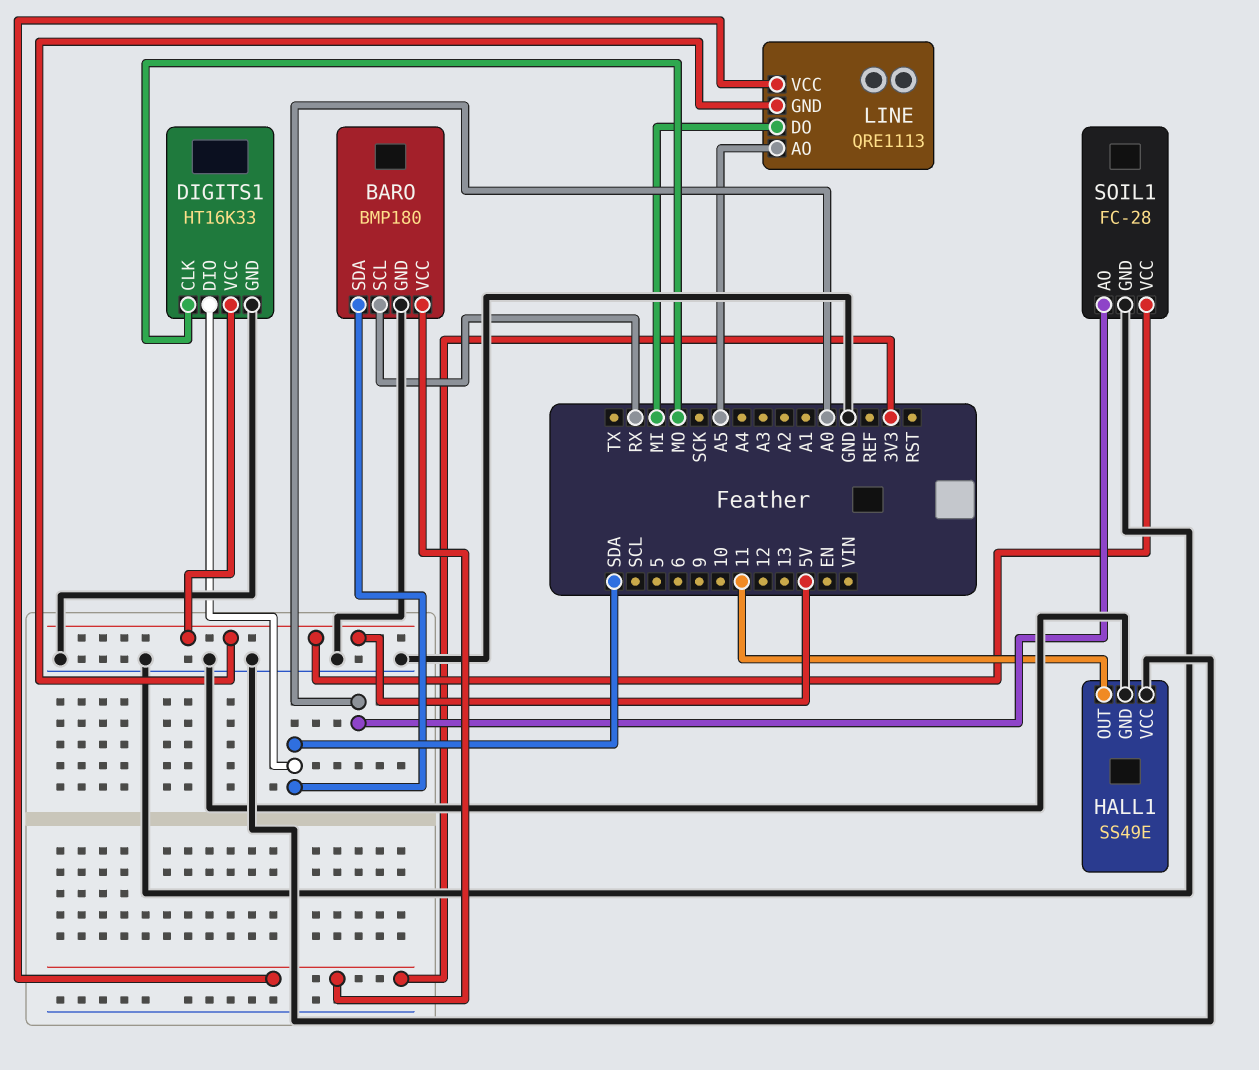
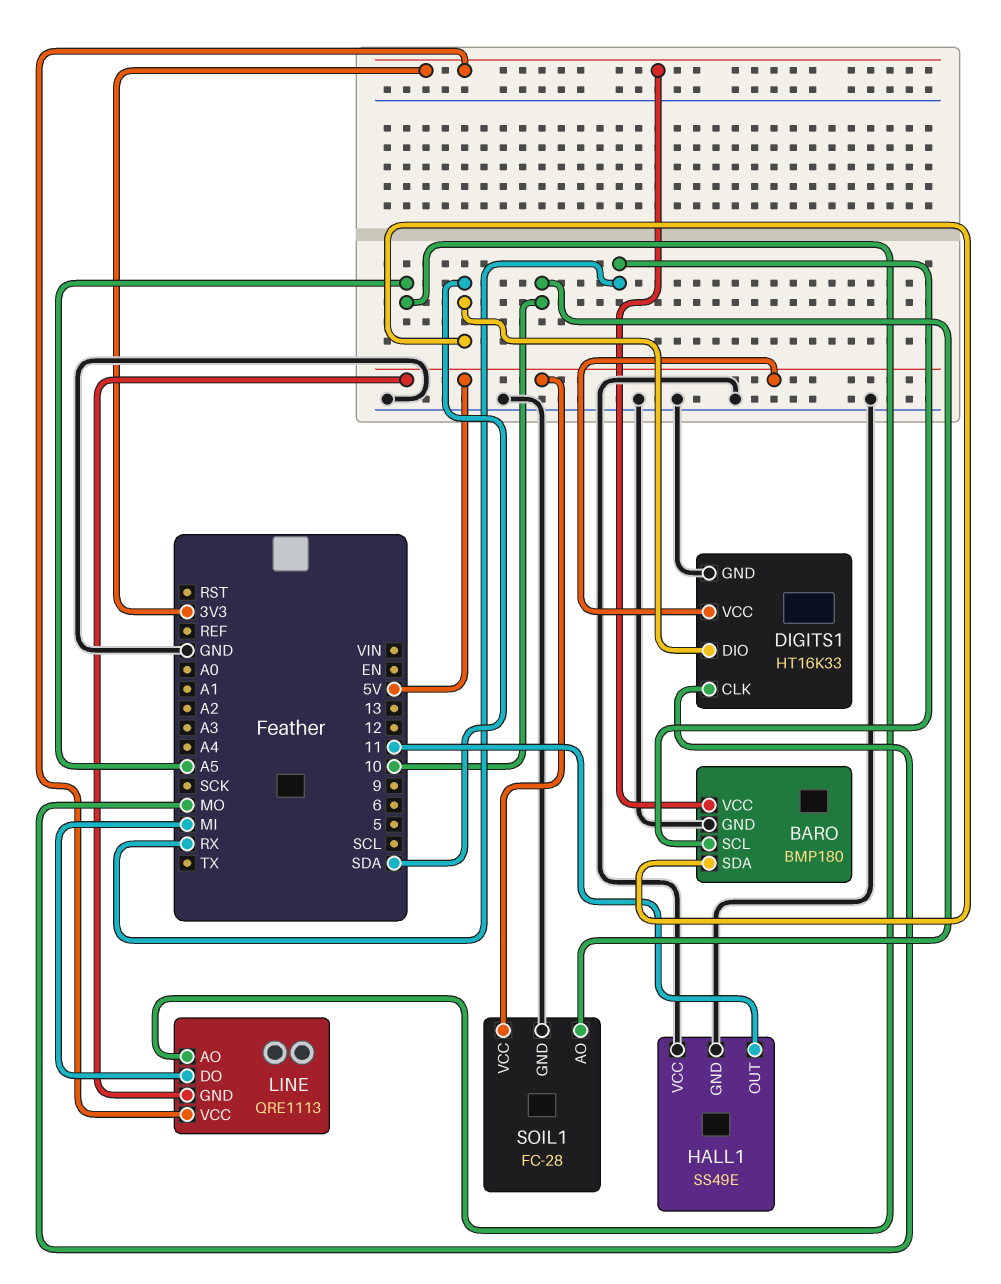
SOIL1 pin AO: A0 -> 10

